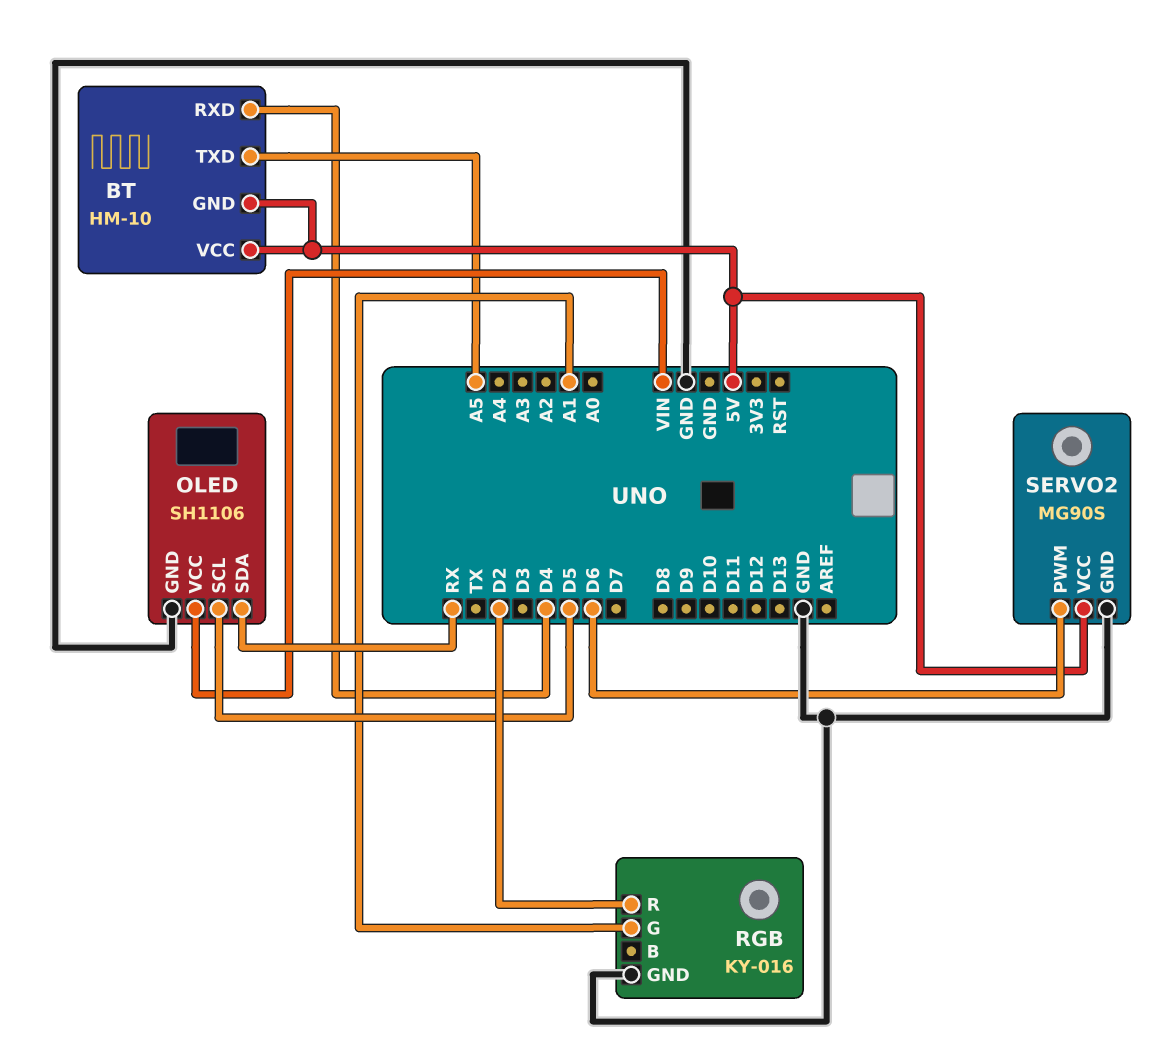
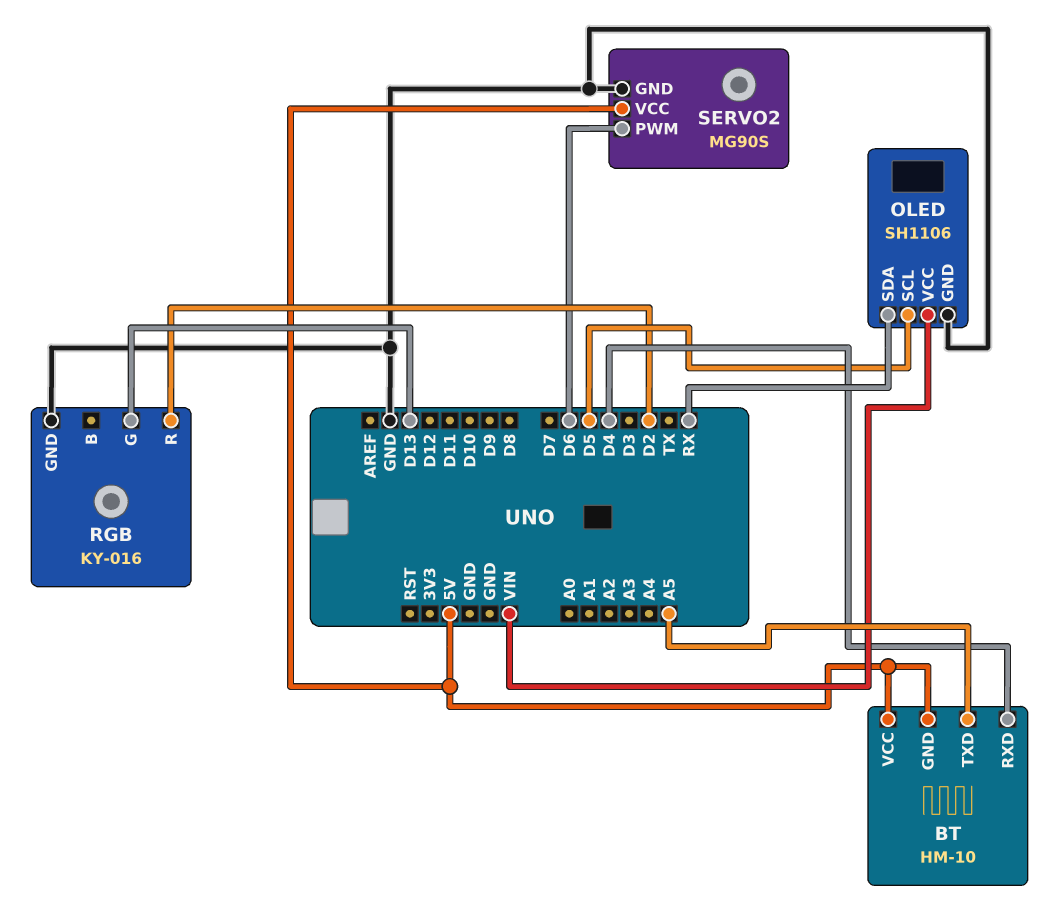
RGB pin G: A1 -> D13

